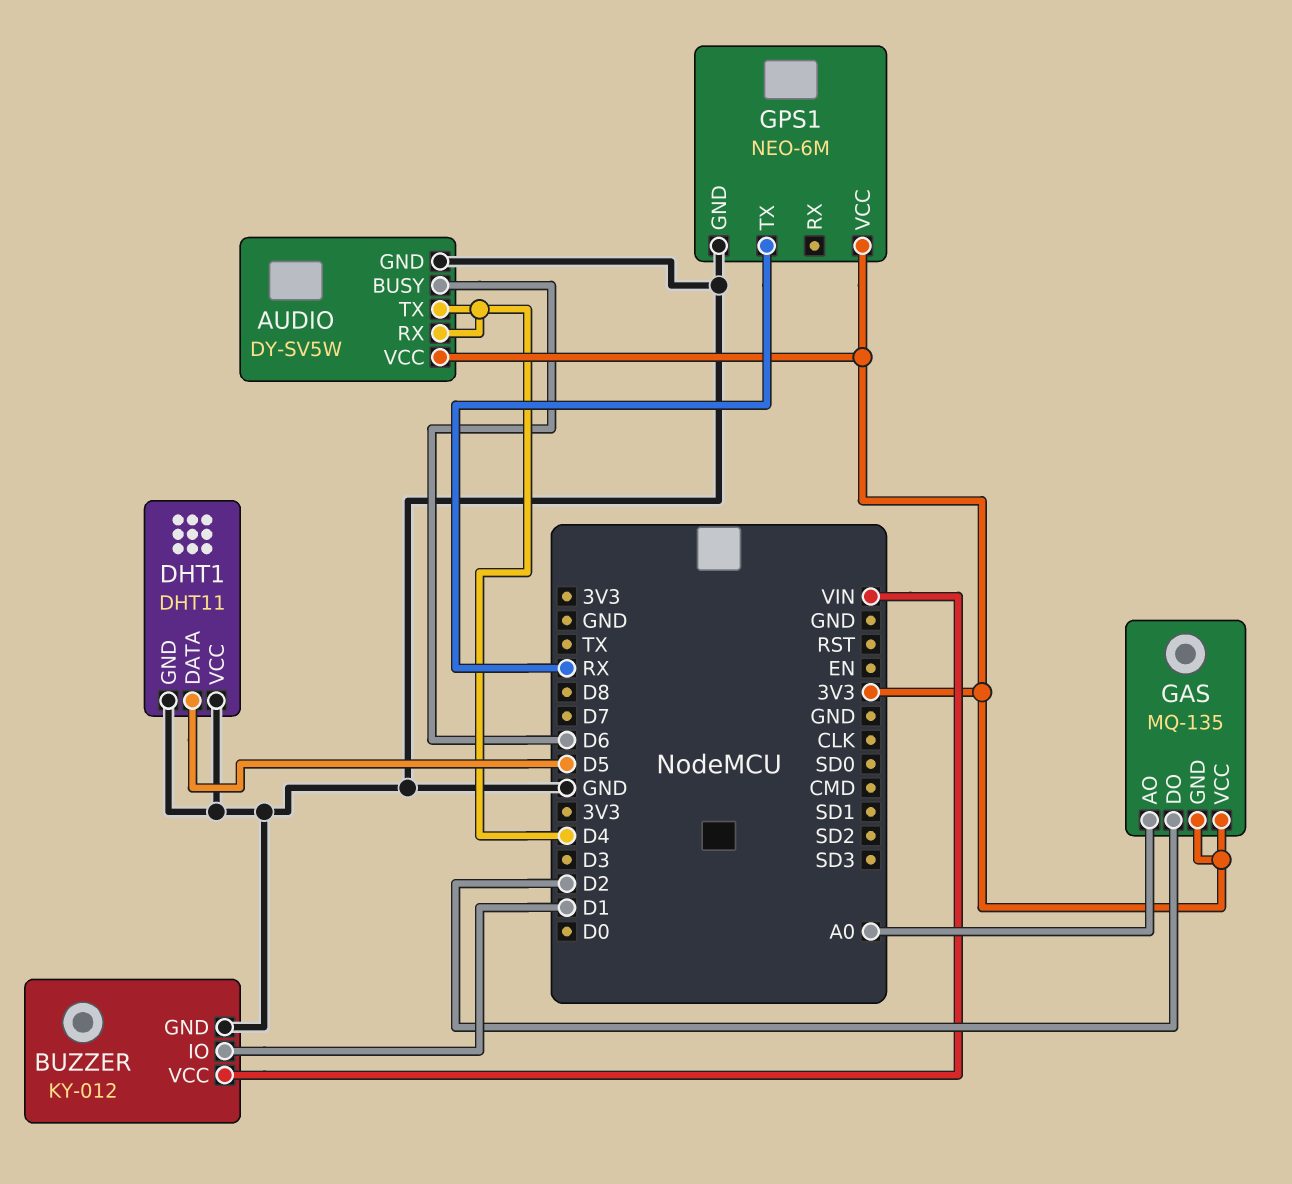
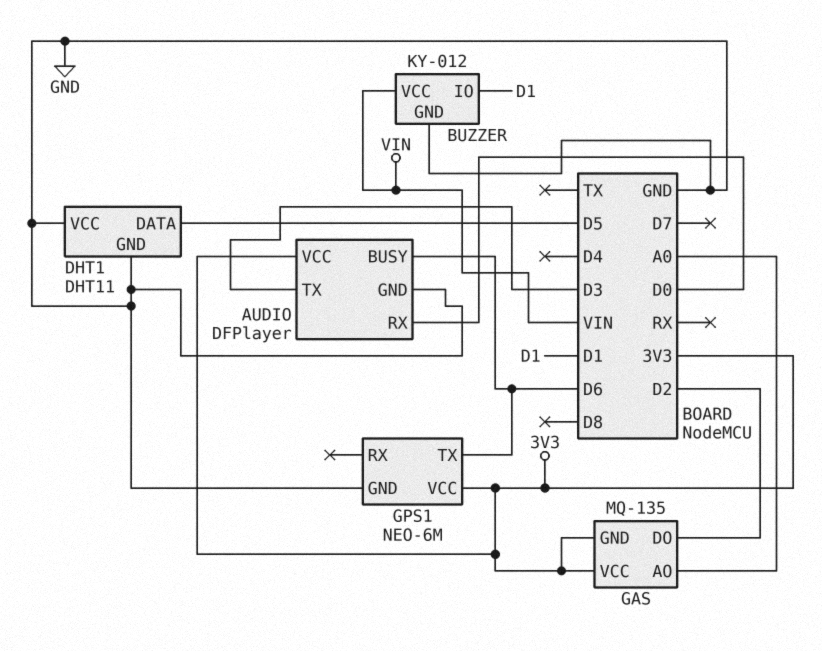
AUDIO: DY-SV5W -> DFPlayer
AUDIO pin RX: D4 -> D0
AUDIO pin TX: D4 -> D3
GPS1 pin TX: RX -> D6

